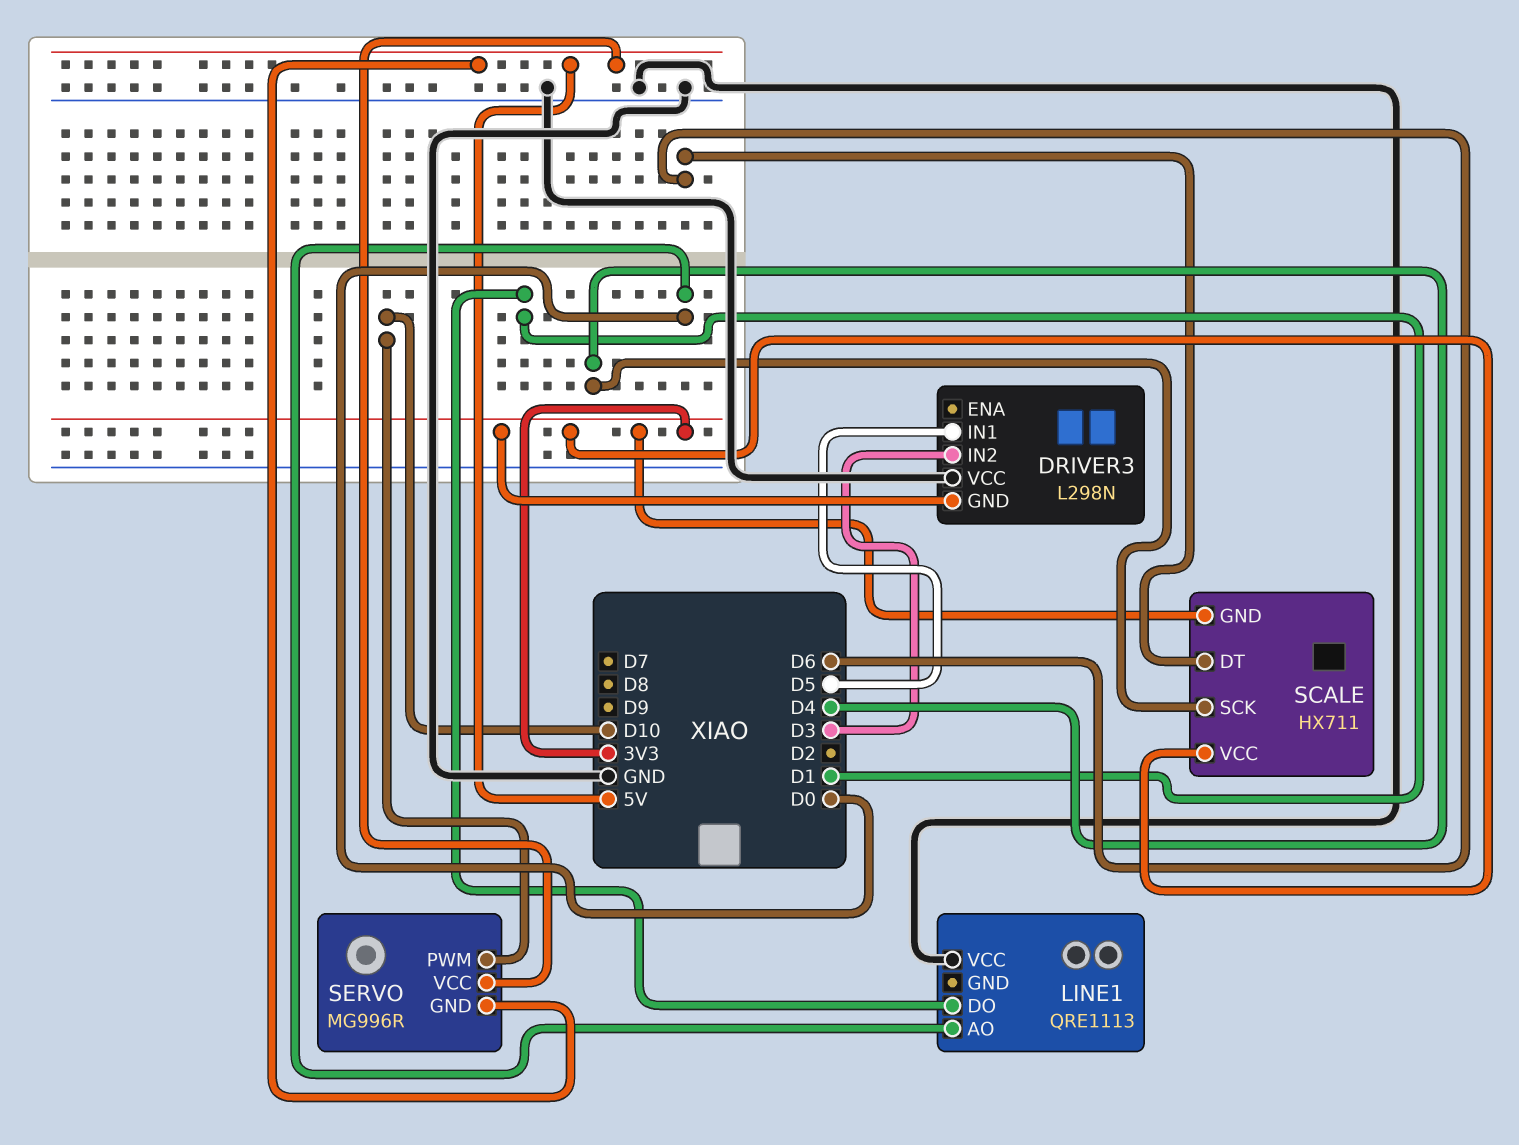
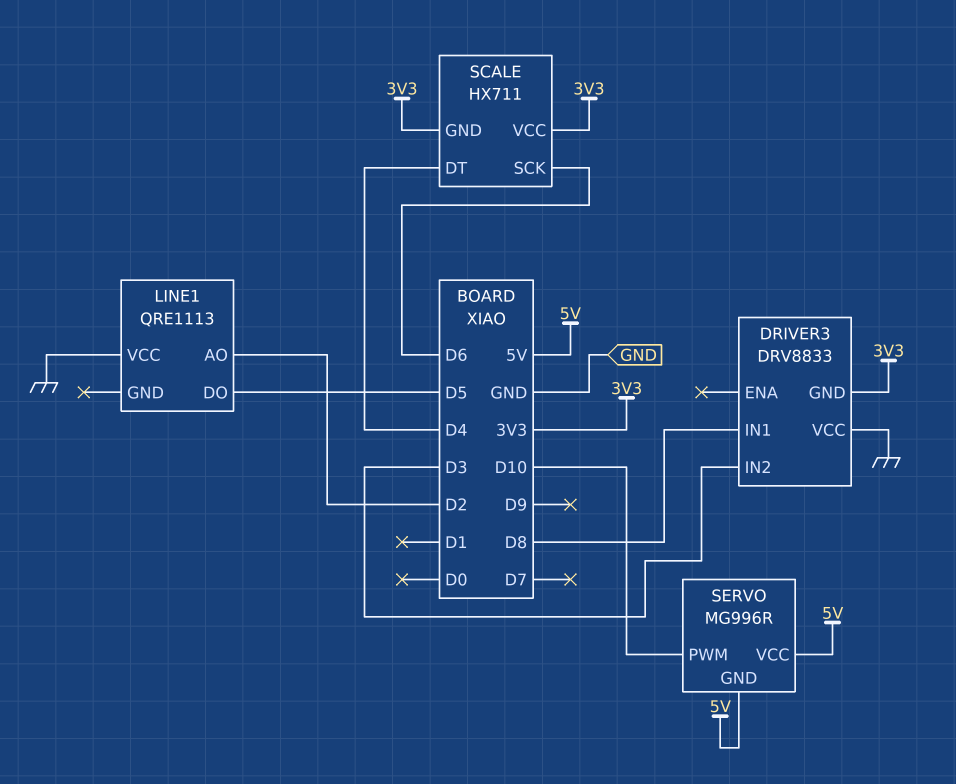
DRIVER3: L298N -> DRV8833
DRIVER3 pin IN1: D5 -> D8
LINE1 pin AO: D0 -> D2
LINE1 pin DO: D1 -> D5
SCALE pin DT: D6 -> D4
SCALE pin SCK: D4 -> D6

